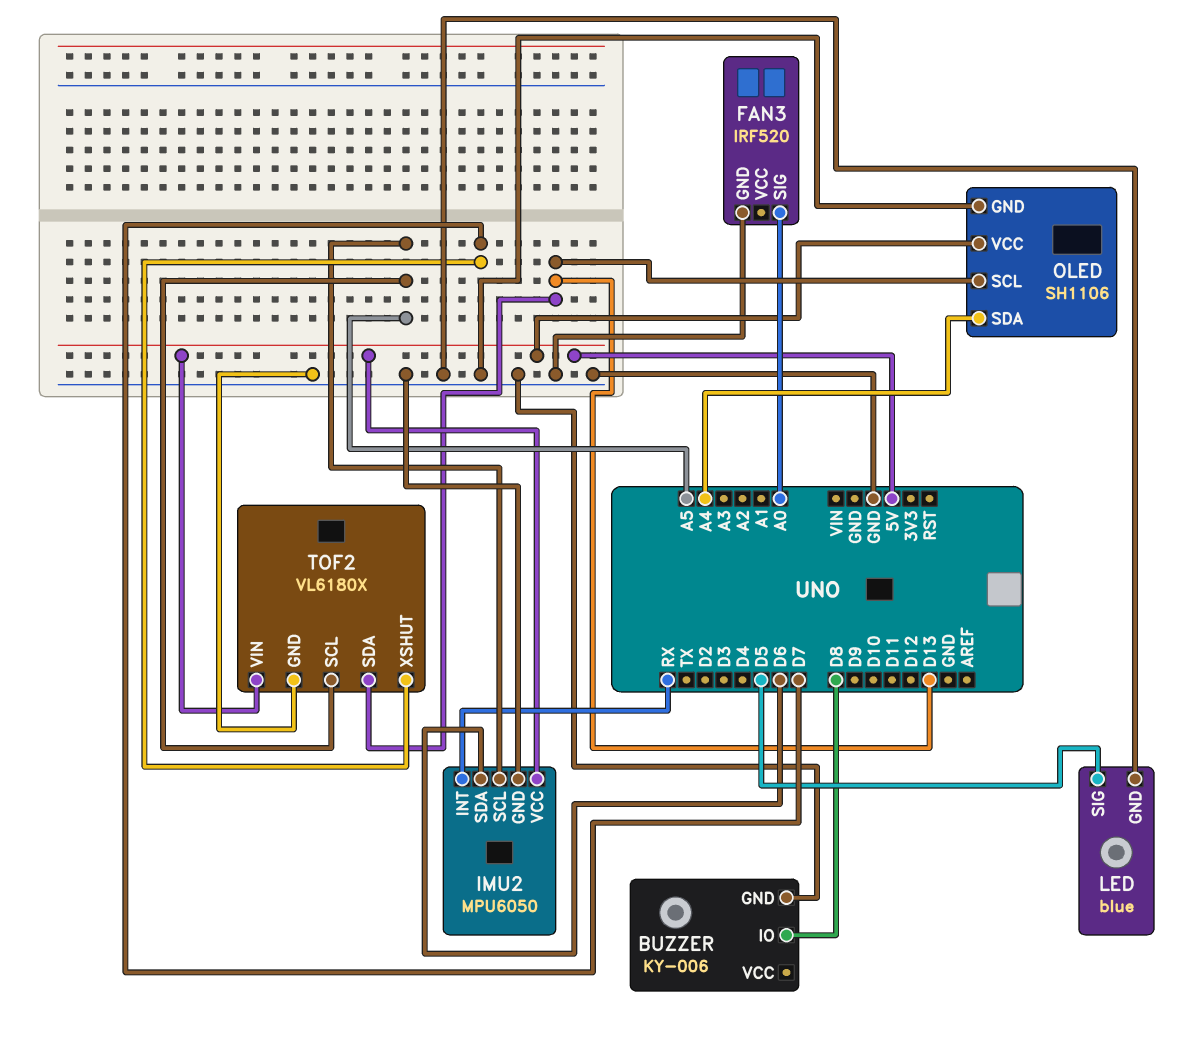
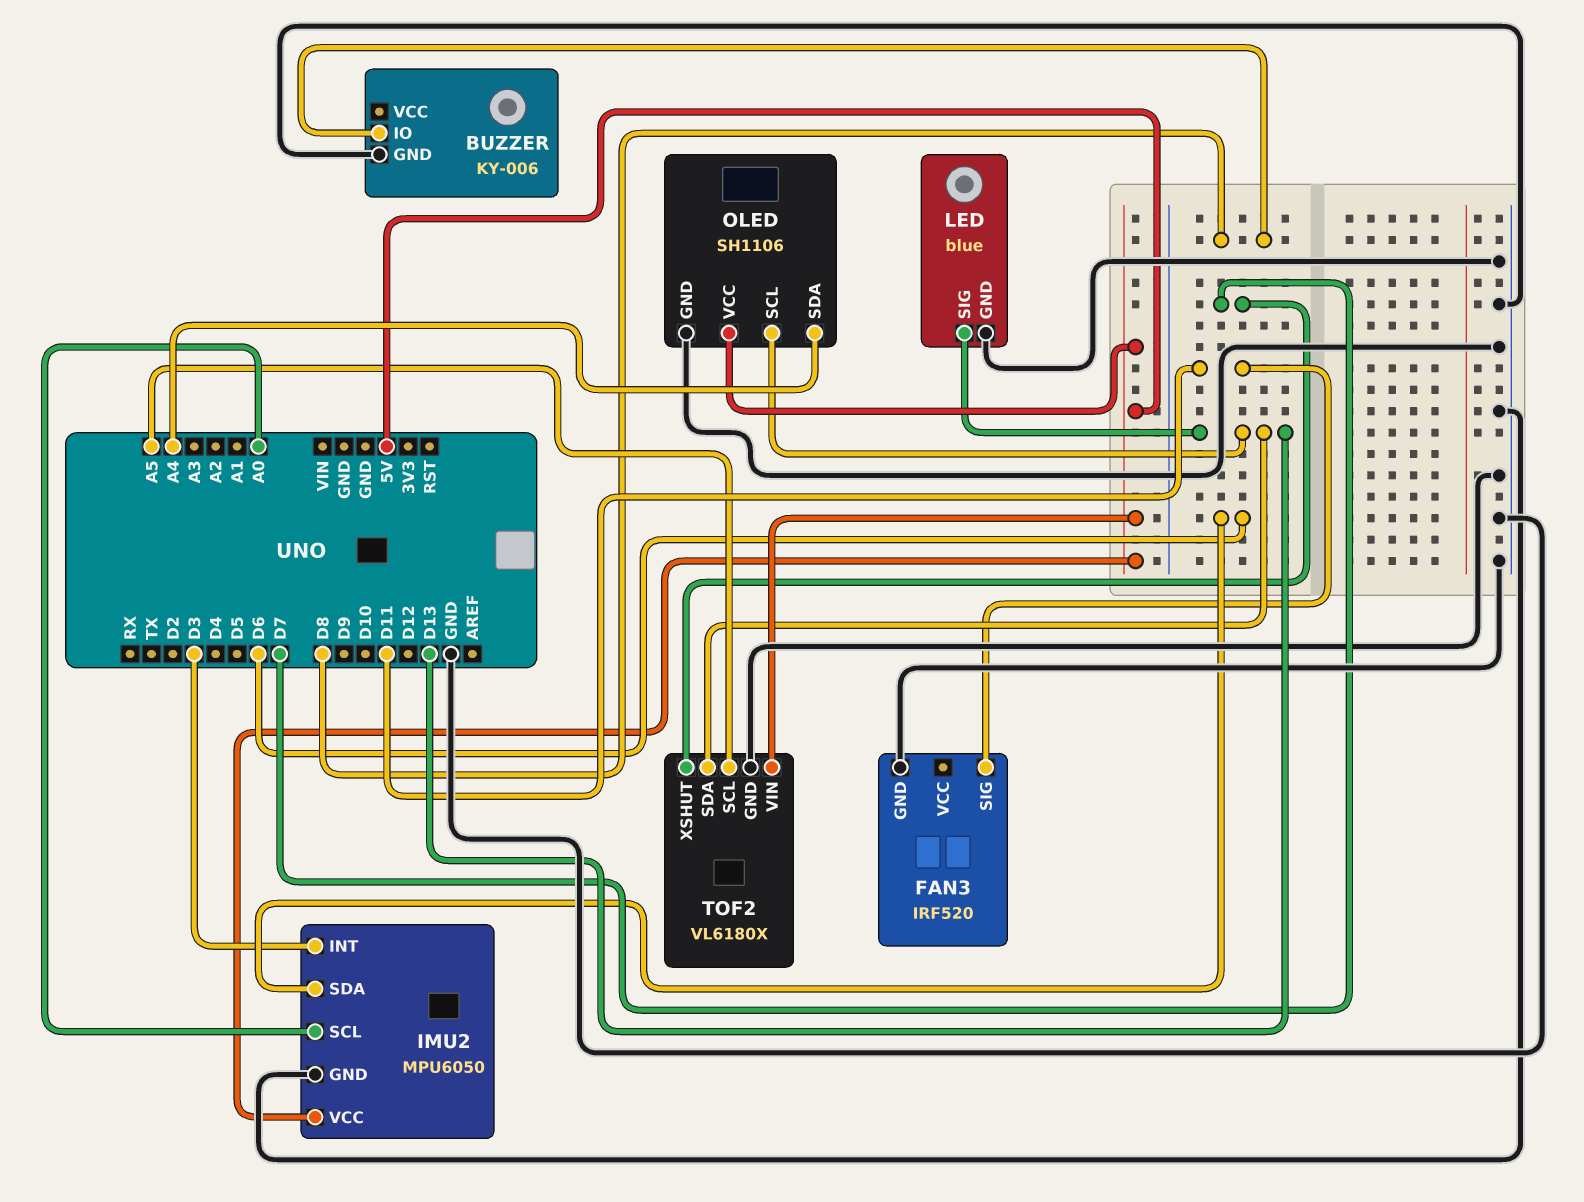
FAN3 pin SIG: A0 -> D11
IMU2 pin INT: RX -> D3
IMU2 pin SCL: A5 -> A0
LED pin SIG: D5 -> D13

